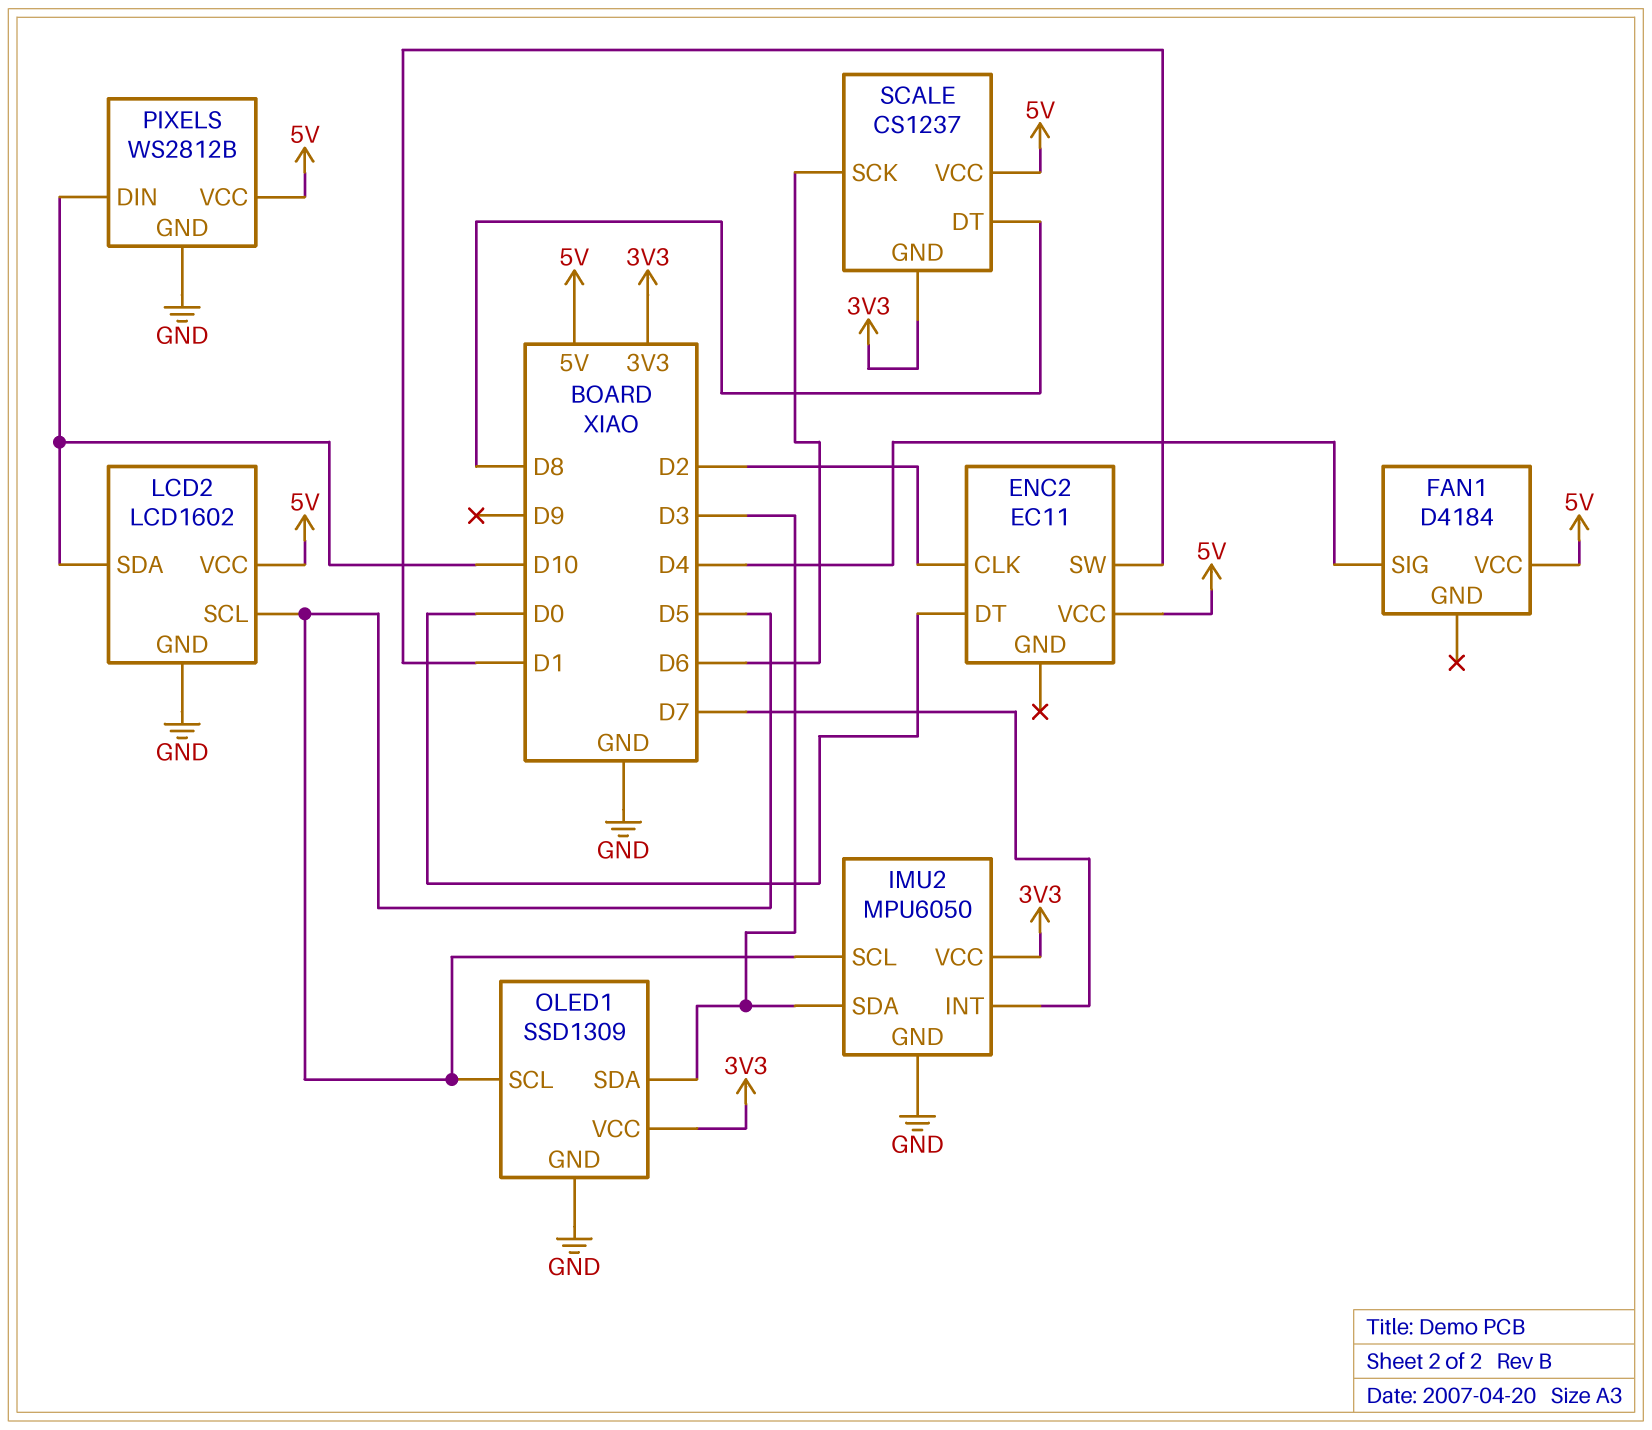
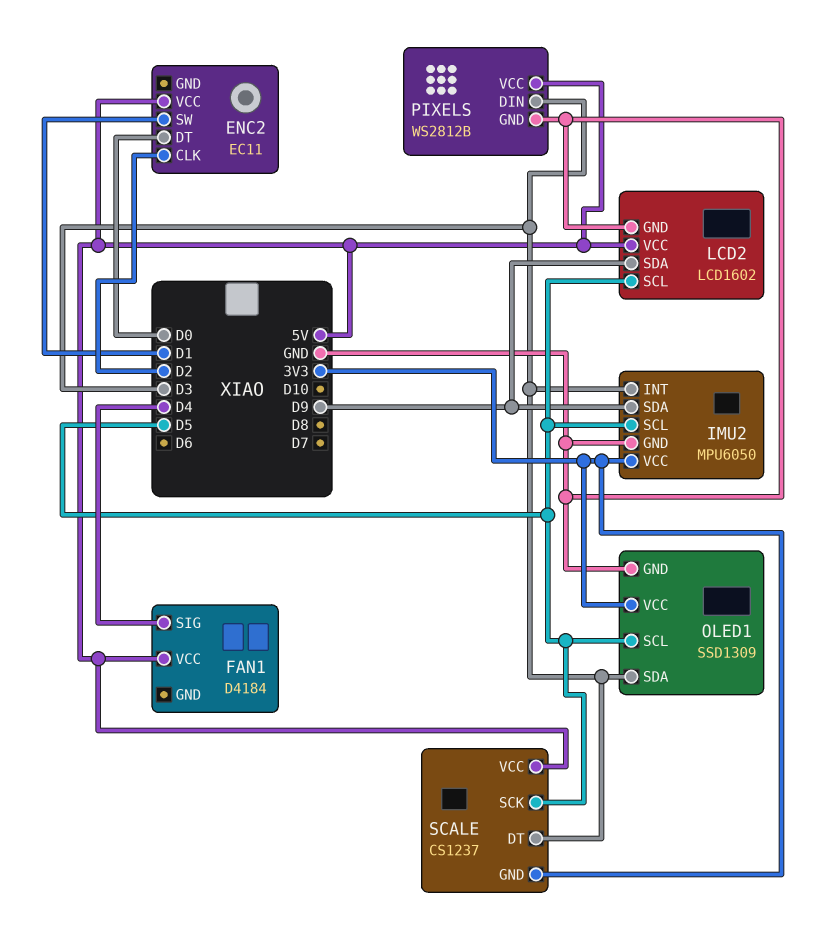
IMU2 pin INT: D7 -> D3
IMU2 pin SDA: D3 -> D9
LCD2 pin SDA: D10 -> D9
PIXELS pin DIN: D10 -> D3
SCALE pin DT: D8 -> D3
SCALE pin SCK: D6 -> D5

